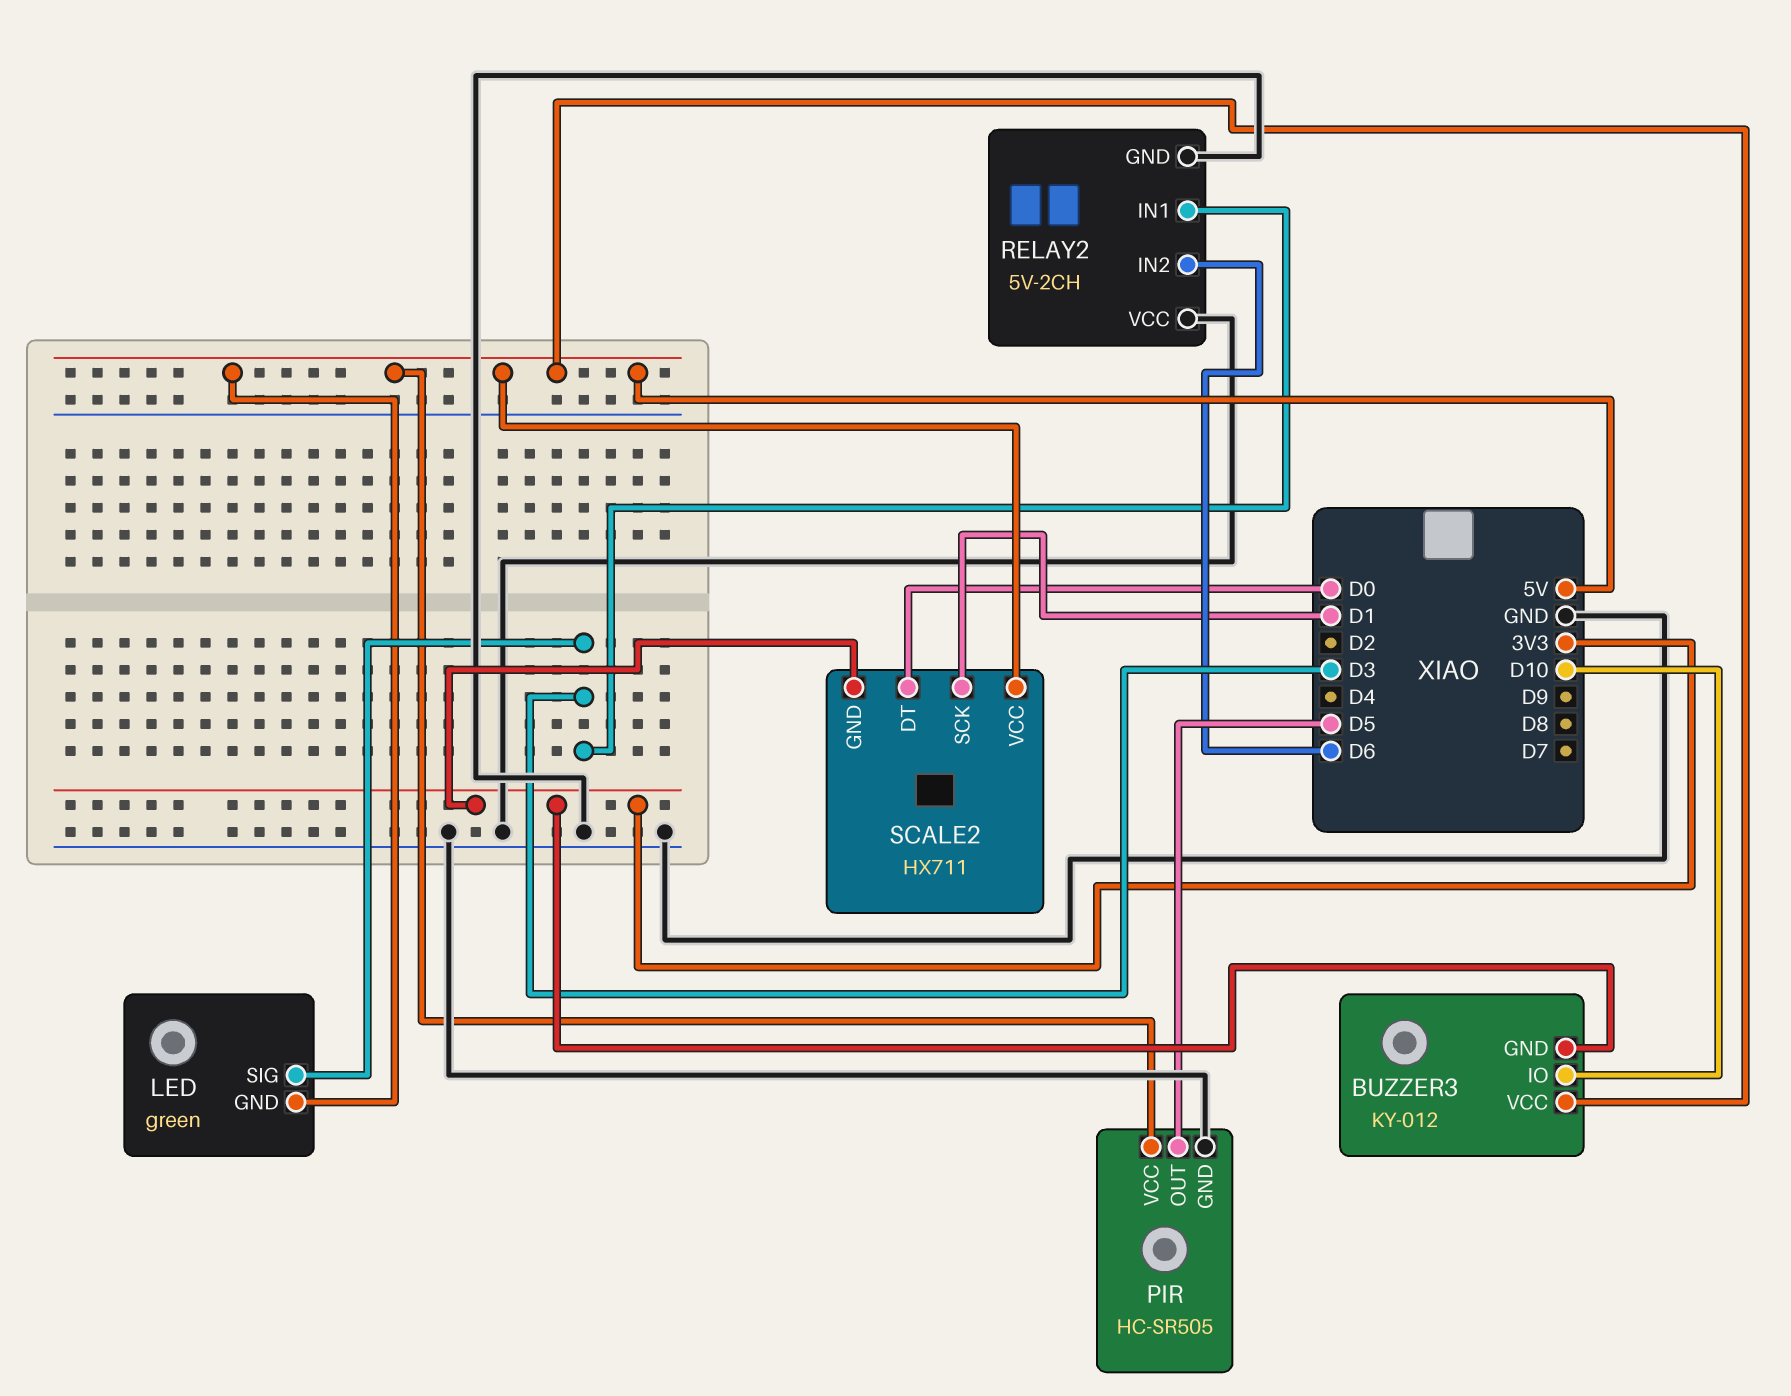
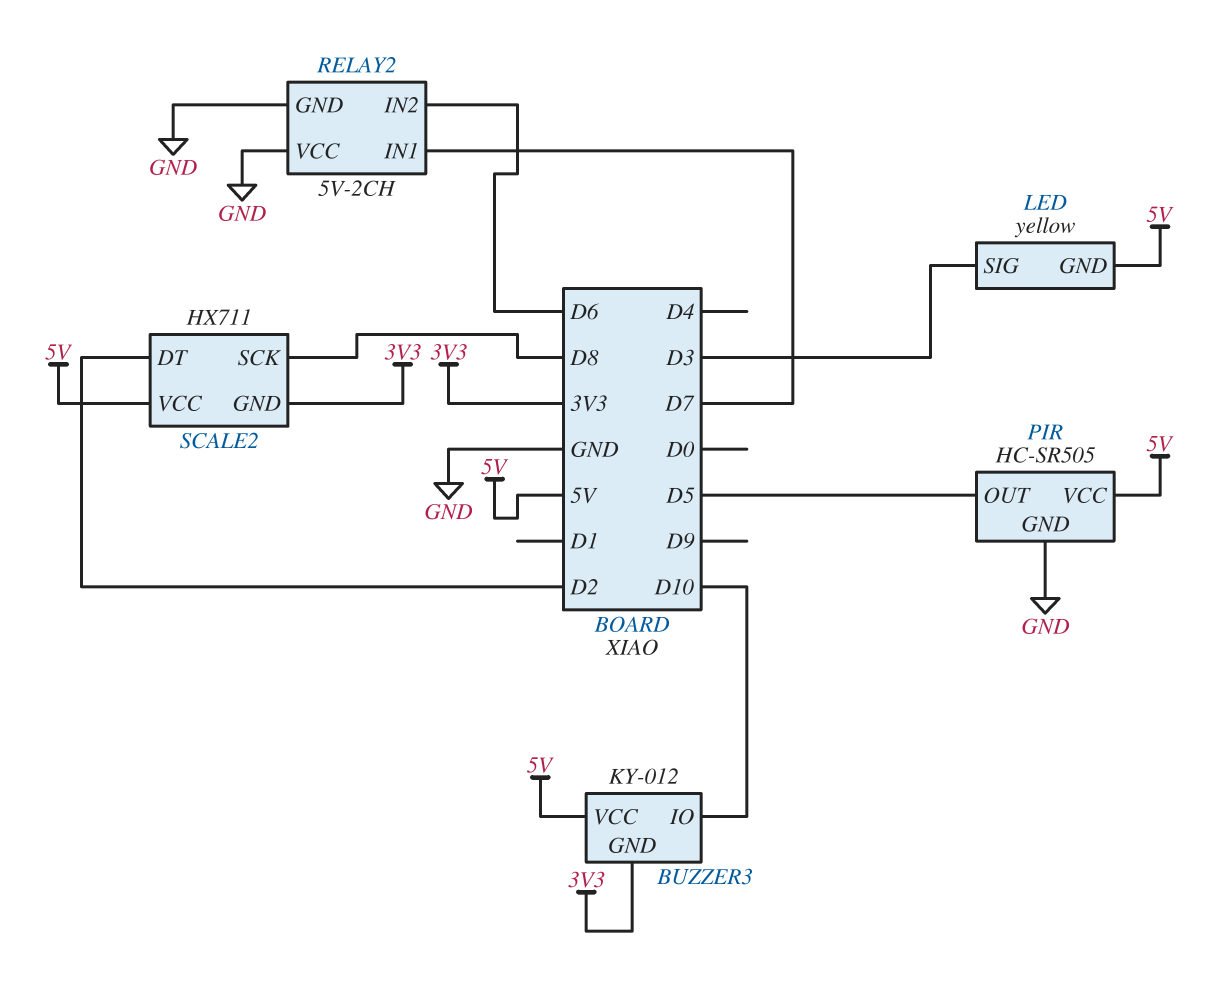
LED: green -> yellow
RELAY2 pin IN1: D3 -> D7
SCALE2 pin DT: D0 -> D2
SCALE2 pin SCK: D1 -> D8

